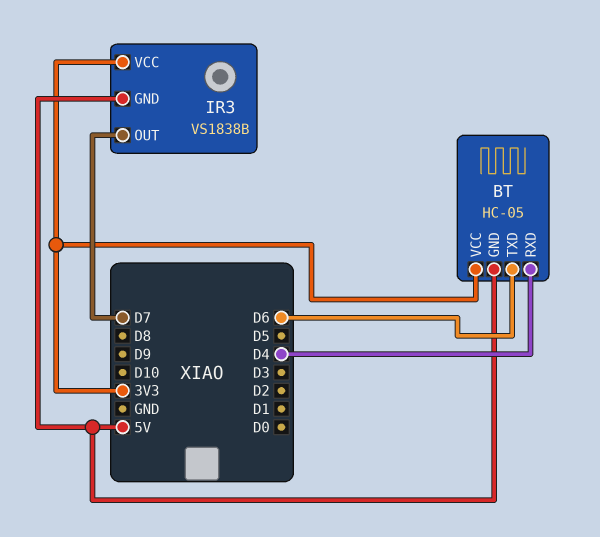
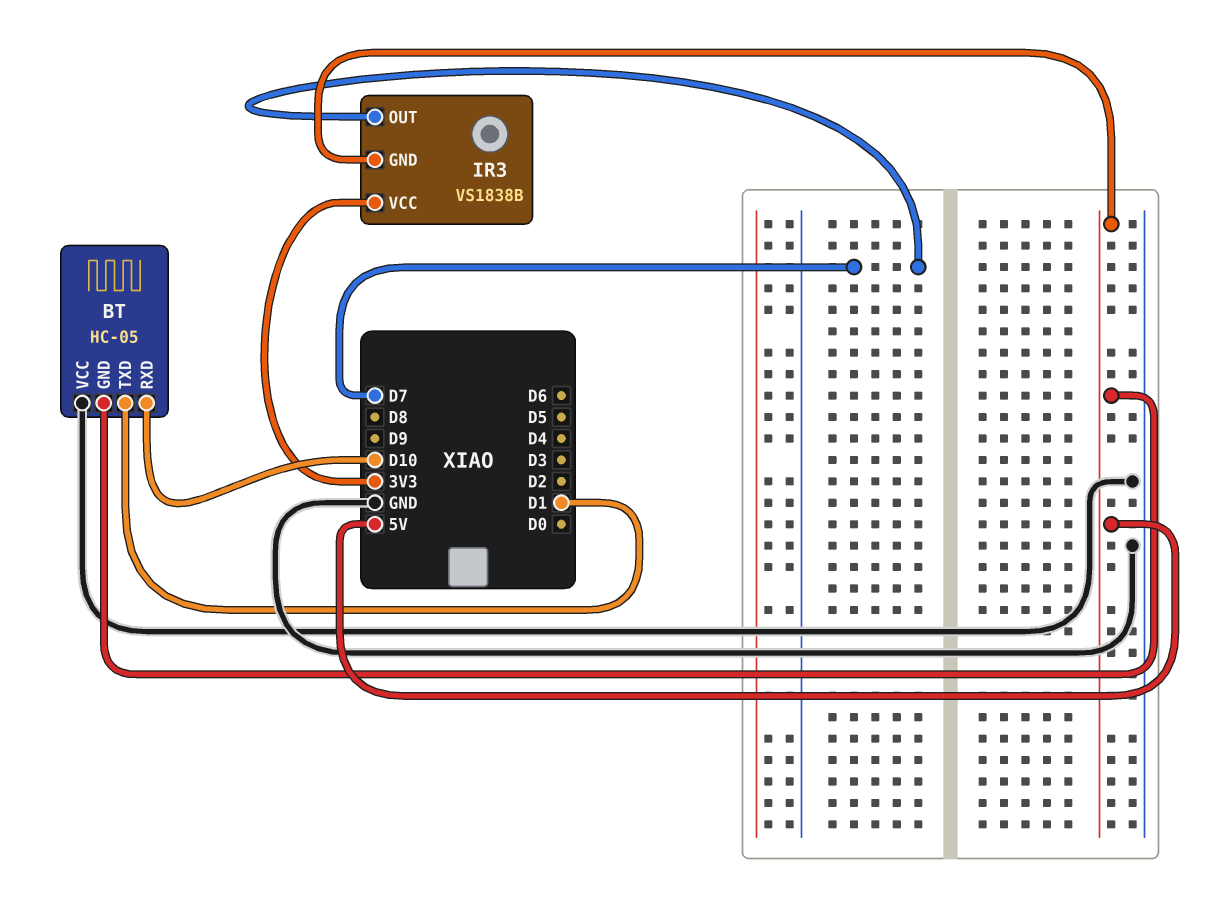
BT pin RXD: D4 -> D10
BT pin TXD: D6 -> D1
BT pin VCC: 3V3 -> GND

